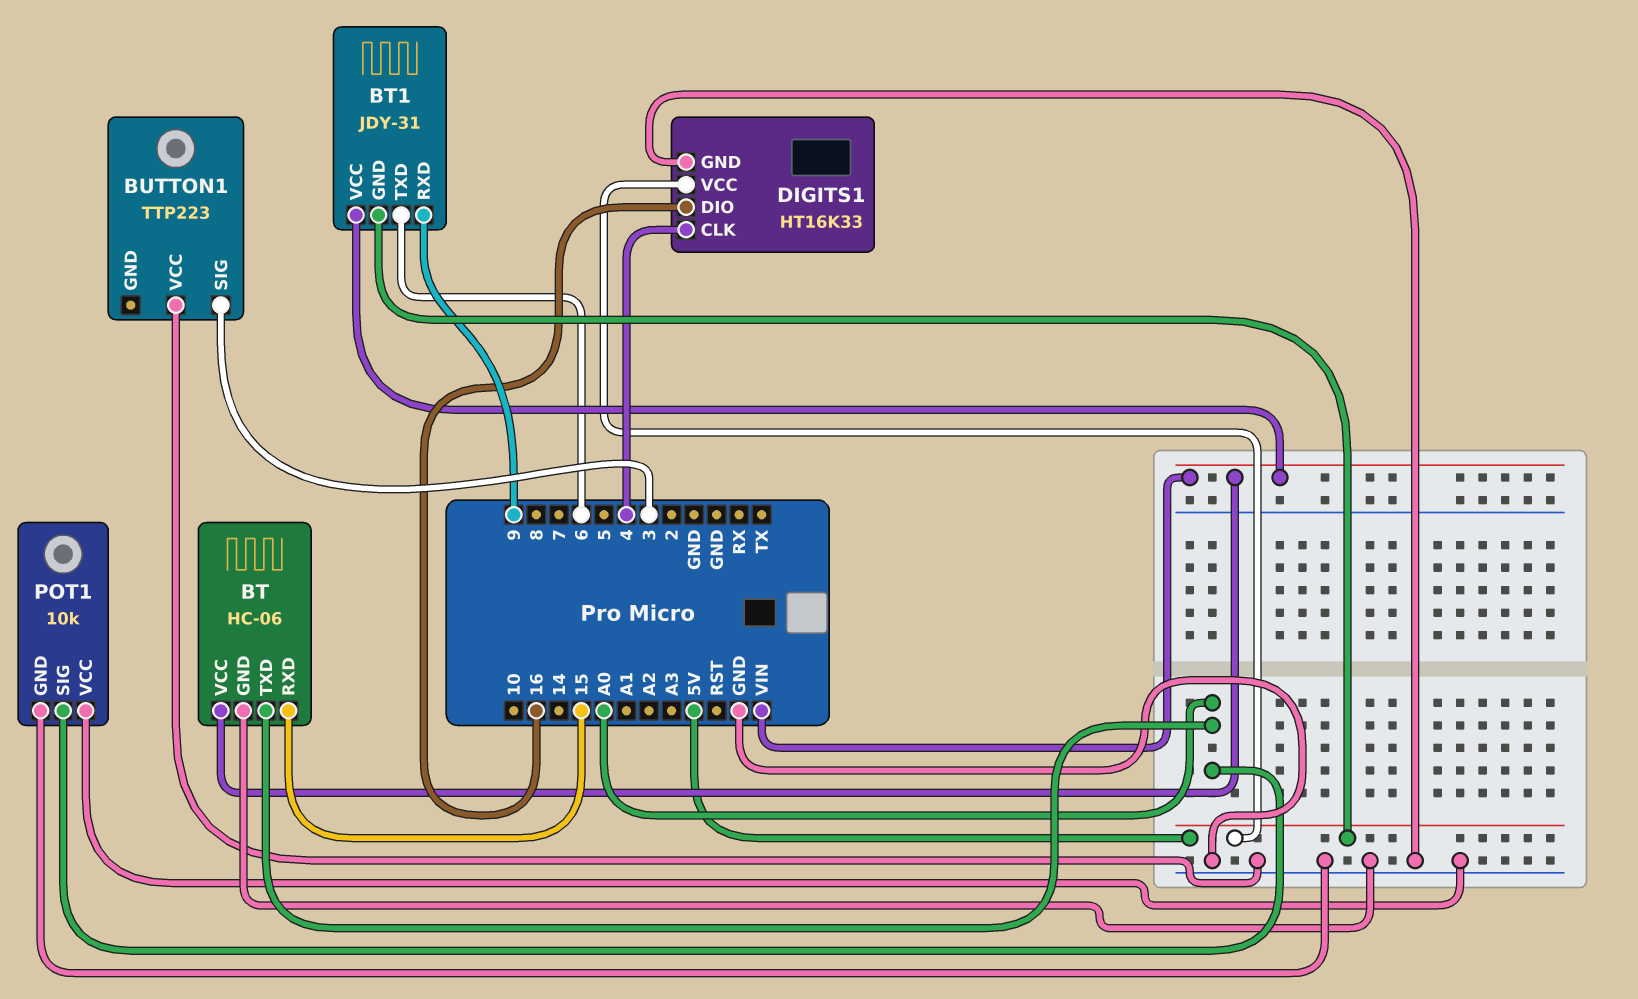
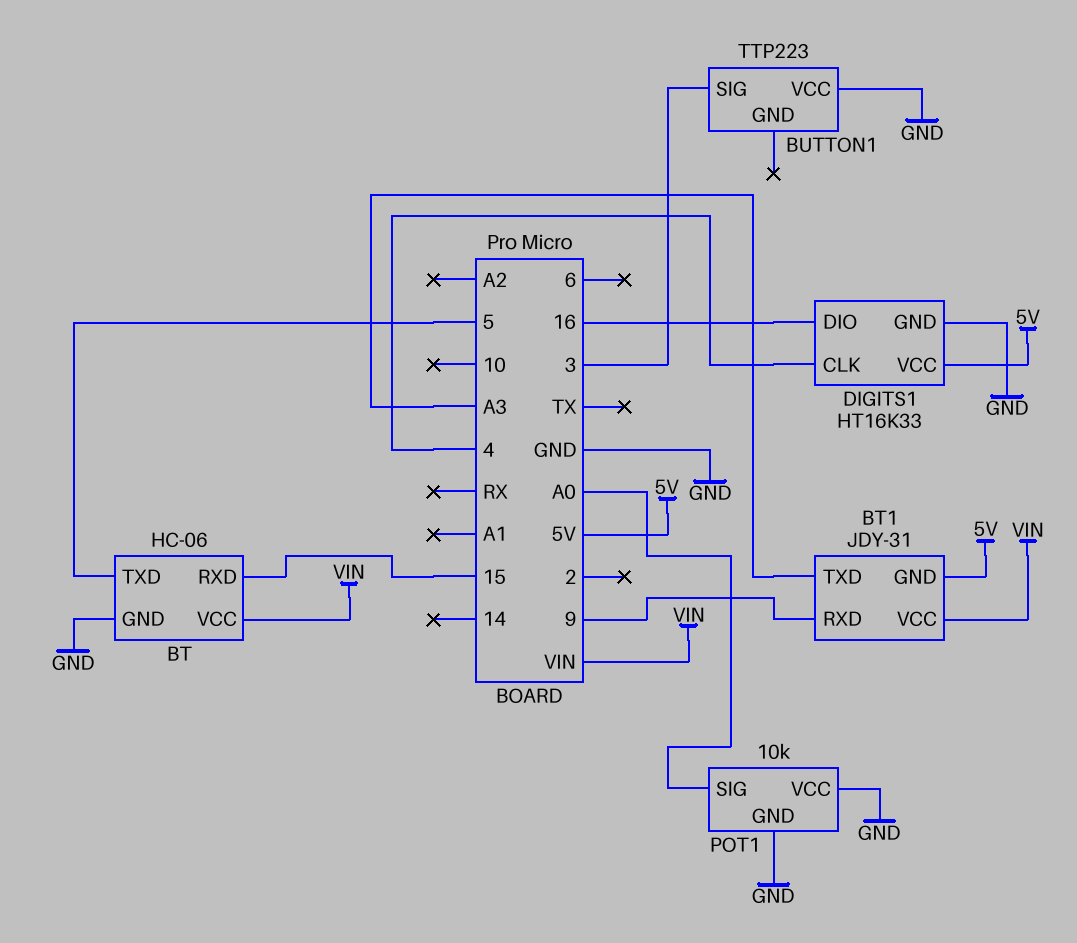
BT pin TXD: A0 -> 5
BT1 pin TXD: 6 -> A3

